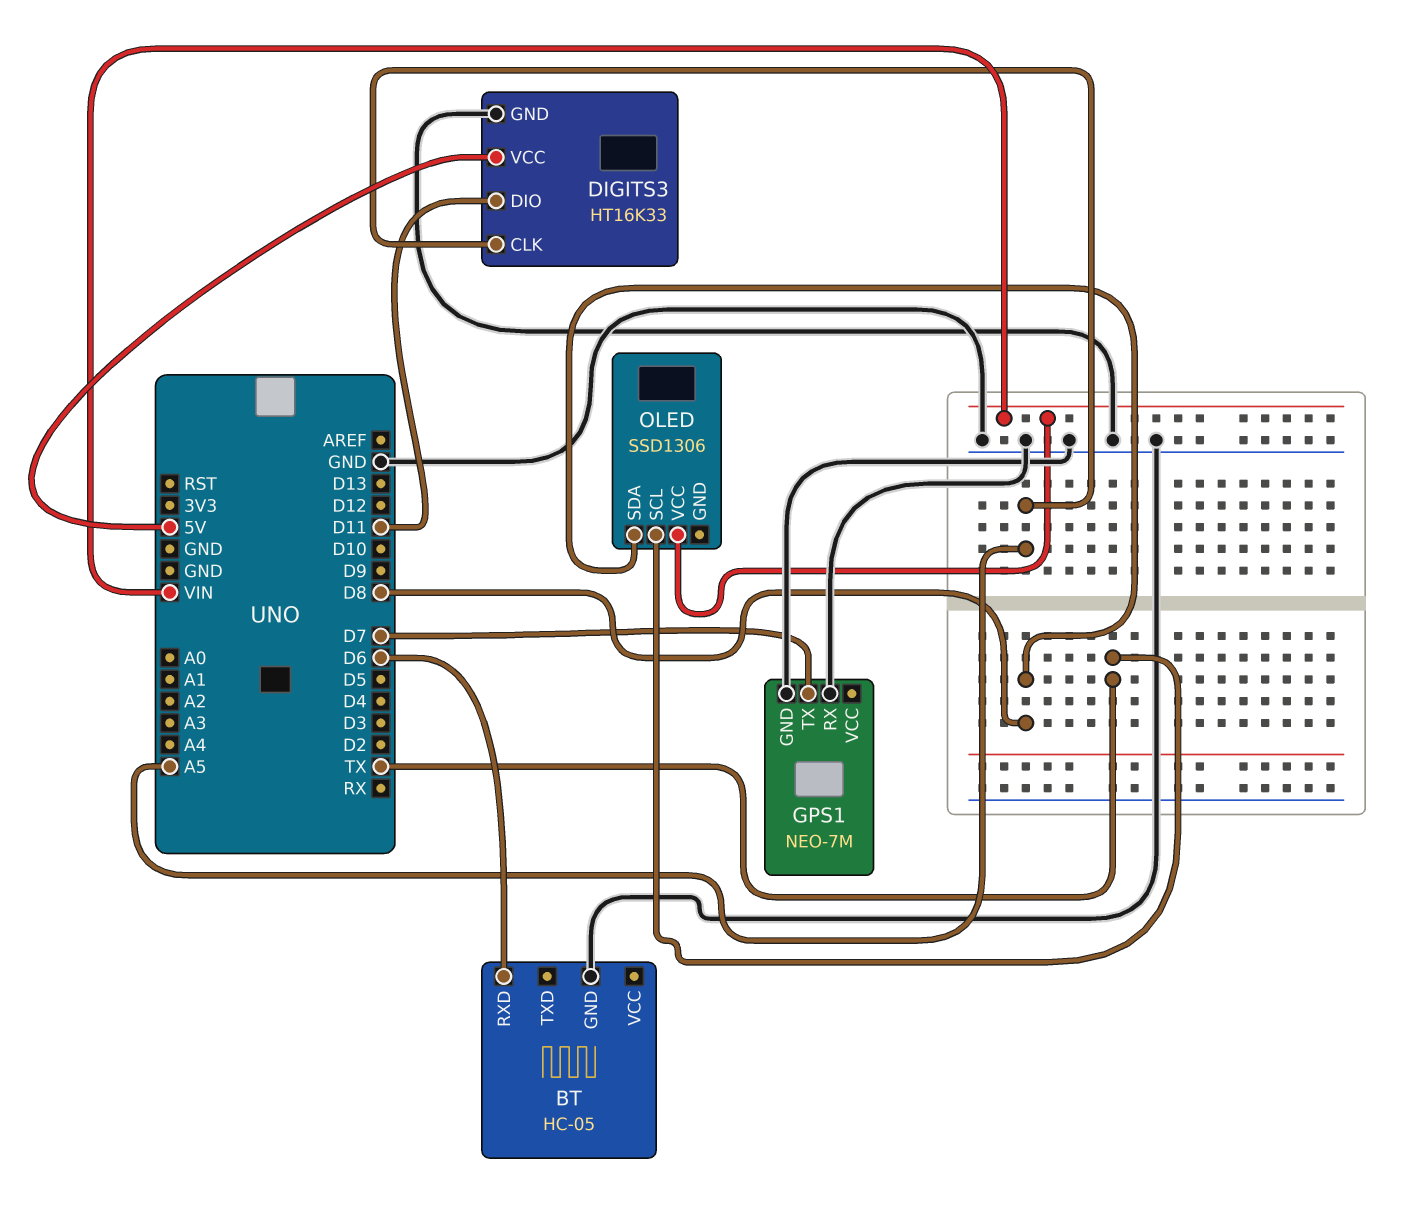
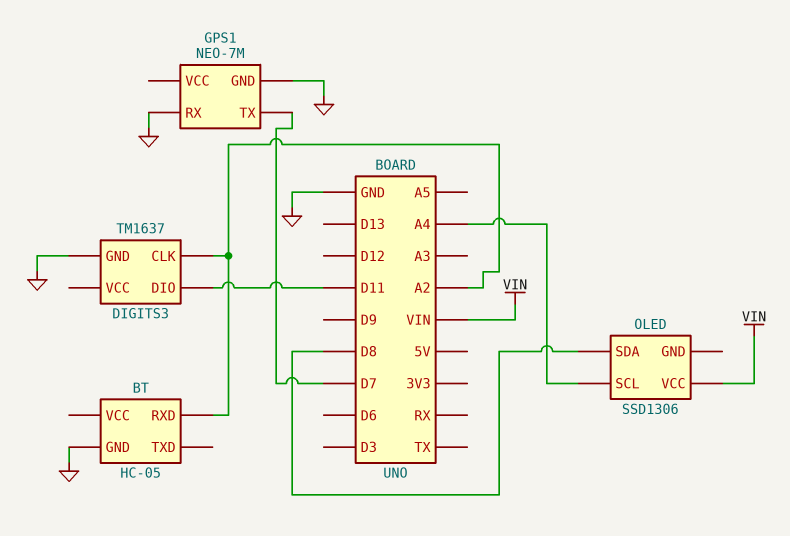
BT pin RXD: D6 -> A2
DIGITS3: HT16K33 -> TM1637
DIGITS3 pin CLK: A5 -> A2
DIGITS3 pin VCC: 5V -> none
OLED pin SCL: TX -> A4

